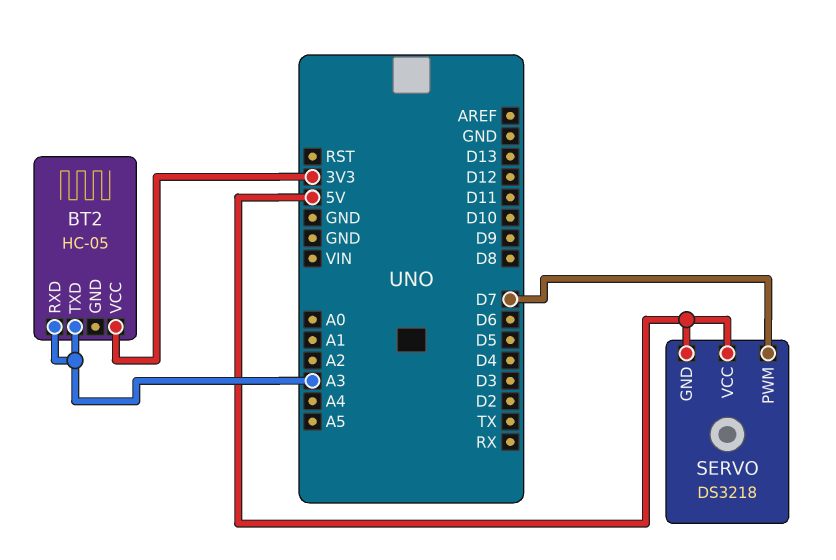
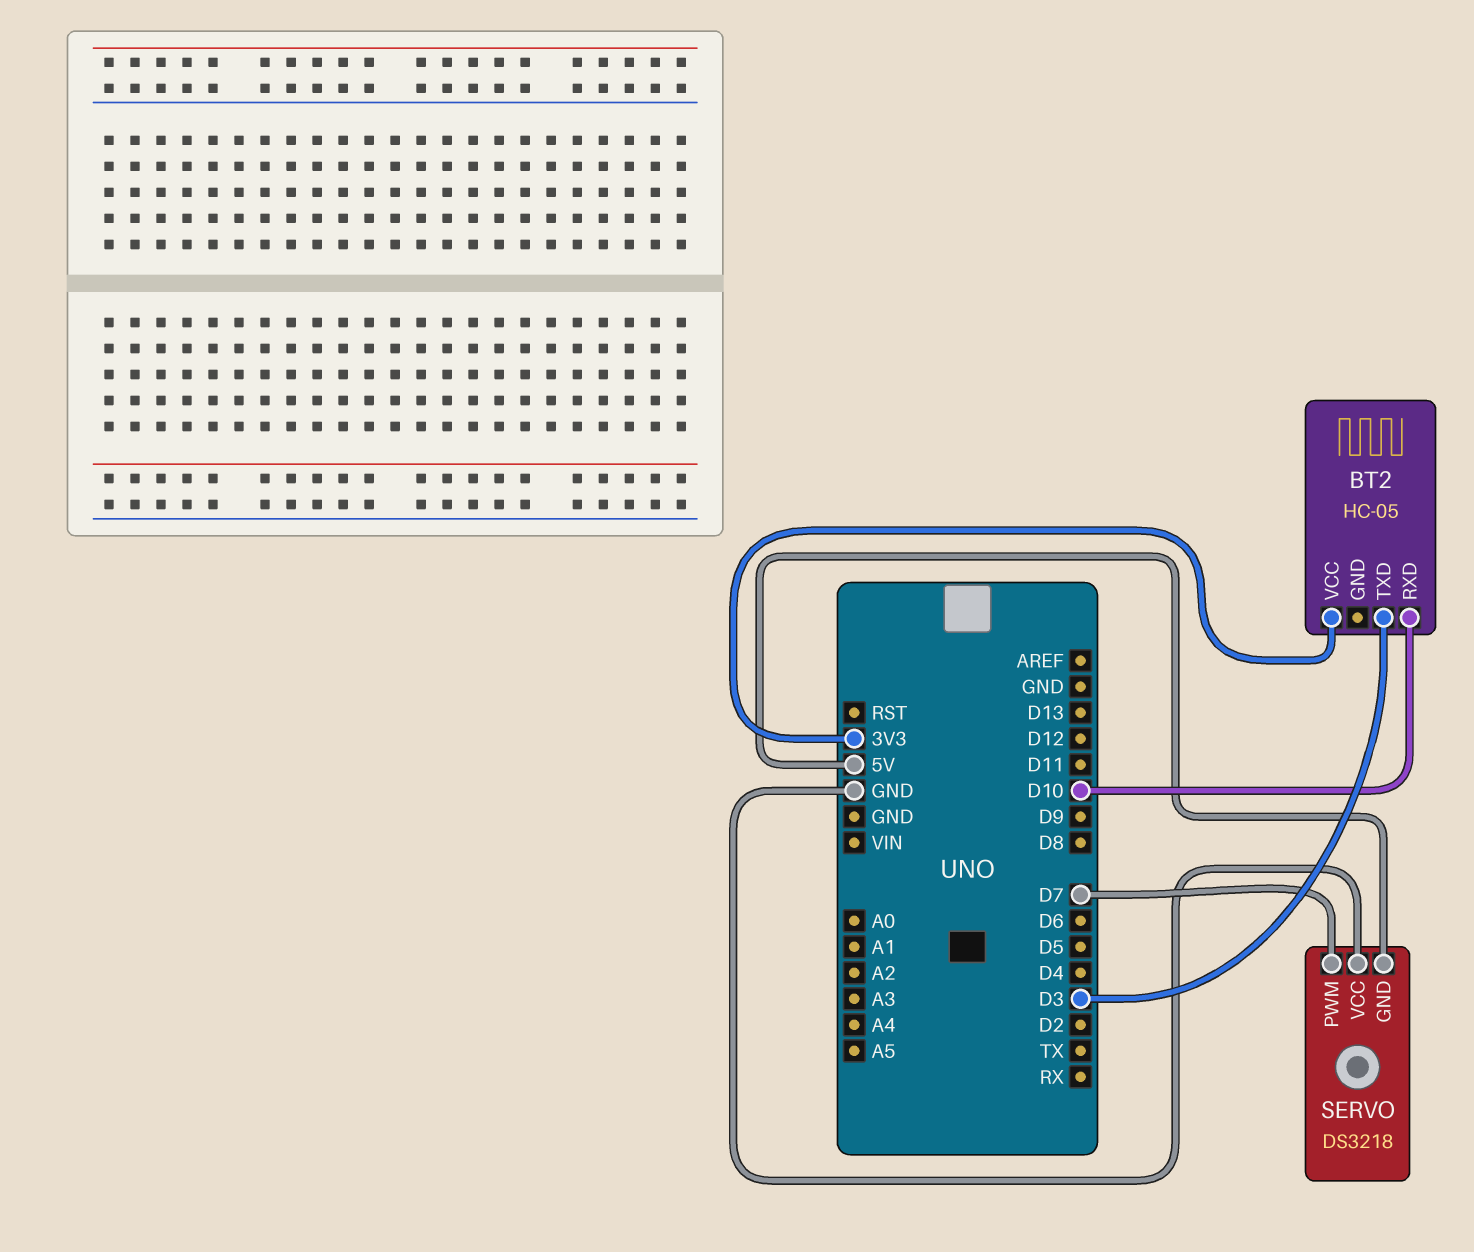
BT2 pin RXD: A3 -> D10
BT2 pin TXD: A3 -> D3
SERVO pin VCC: 5V -> GND

